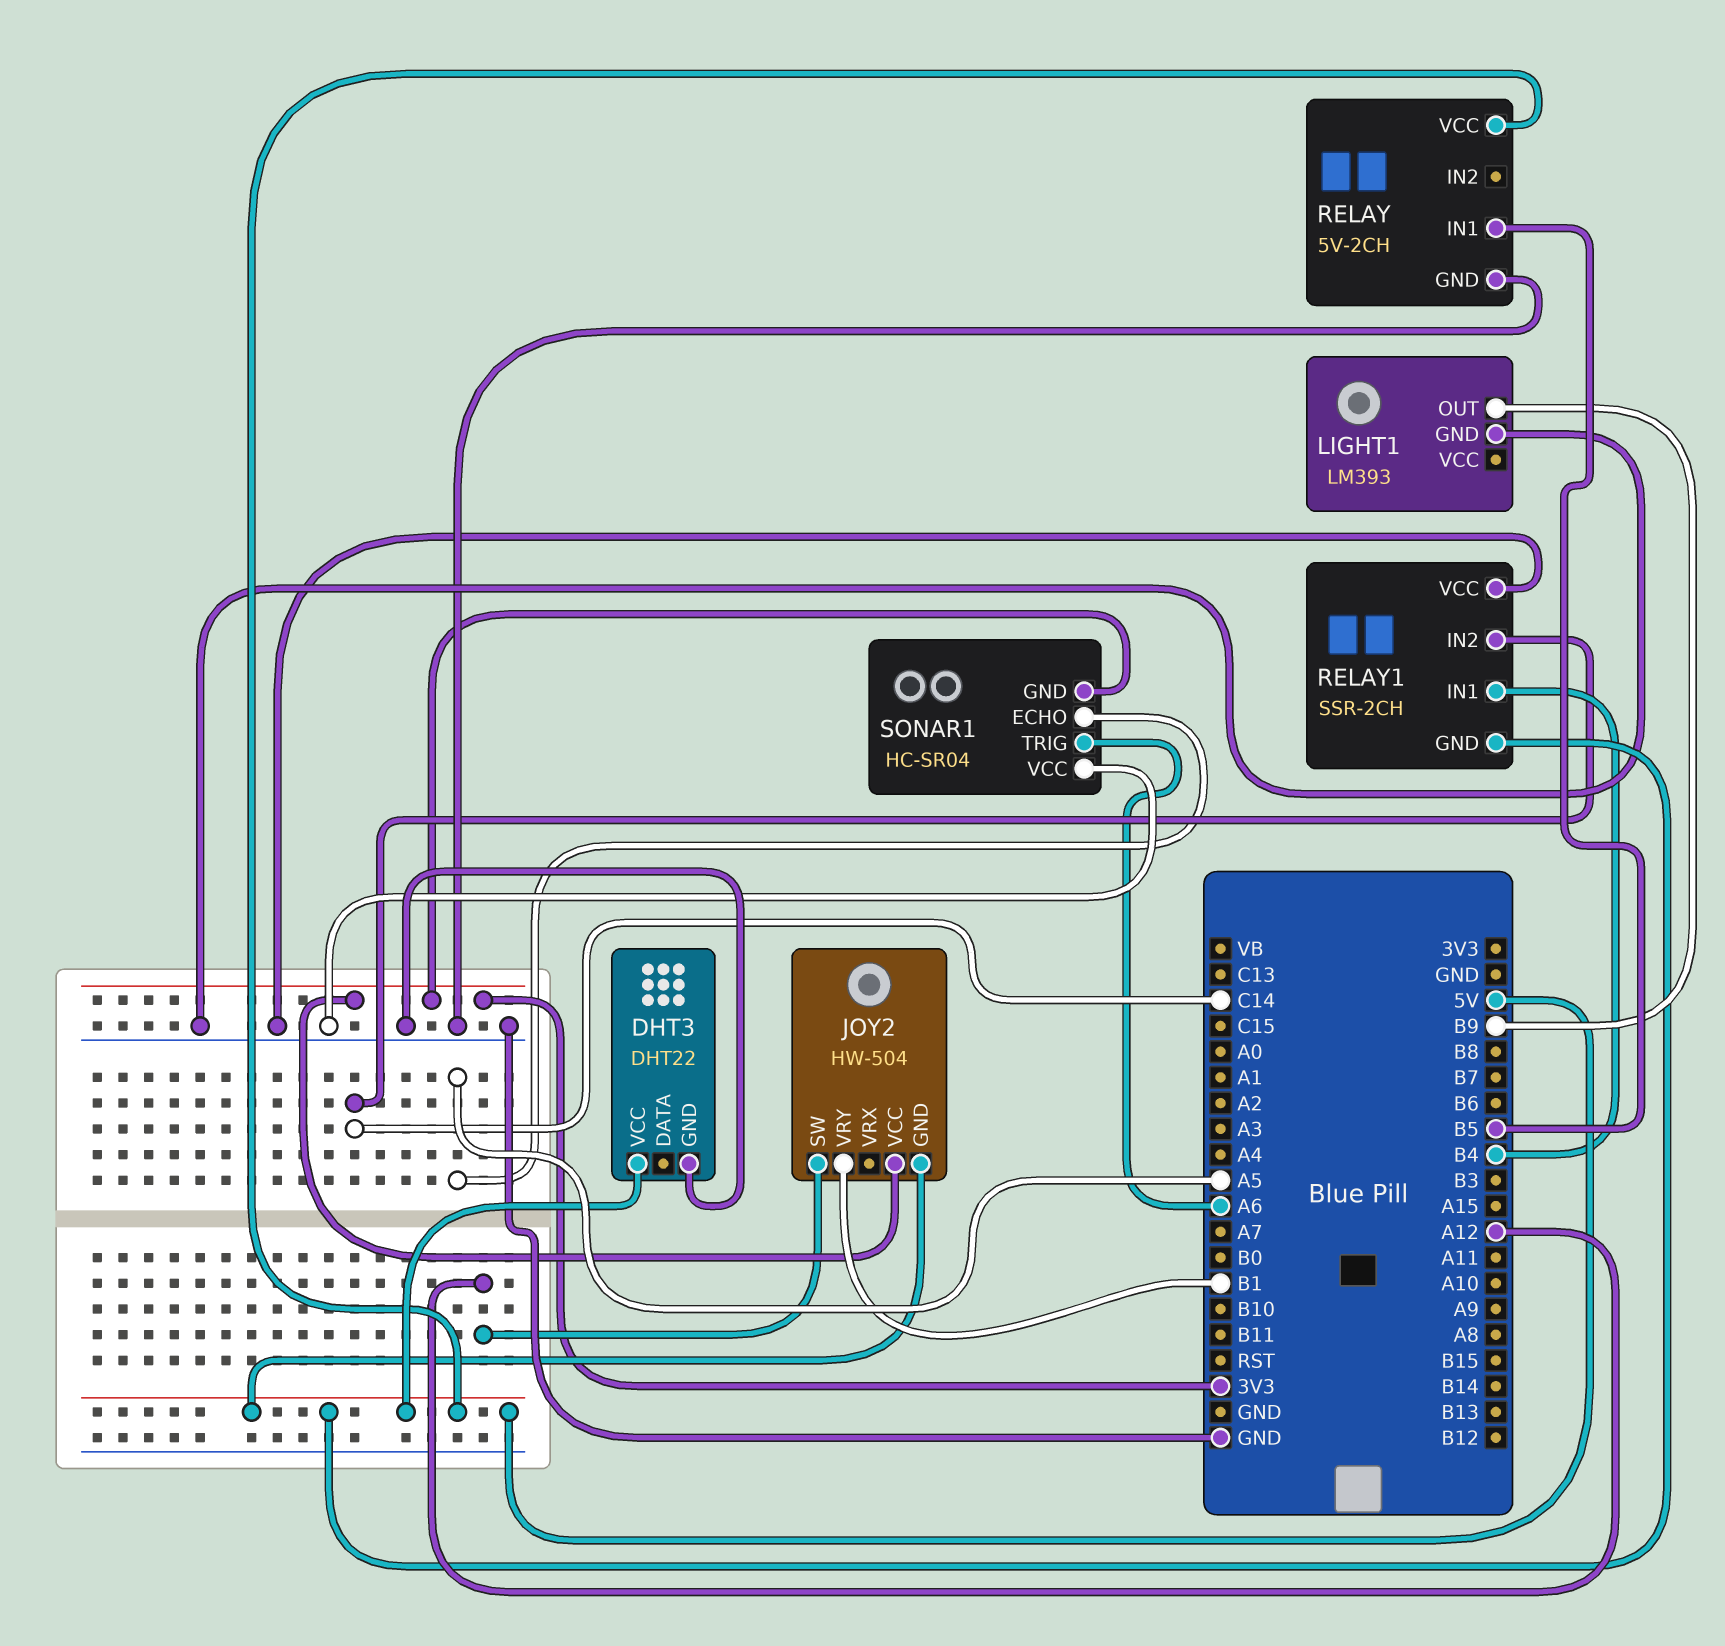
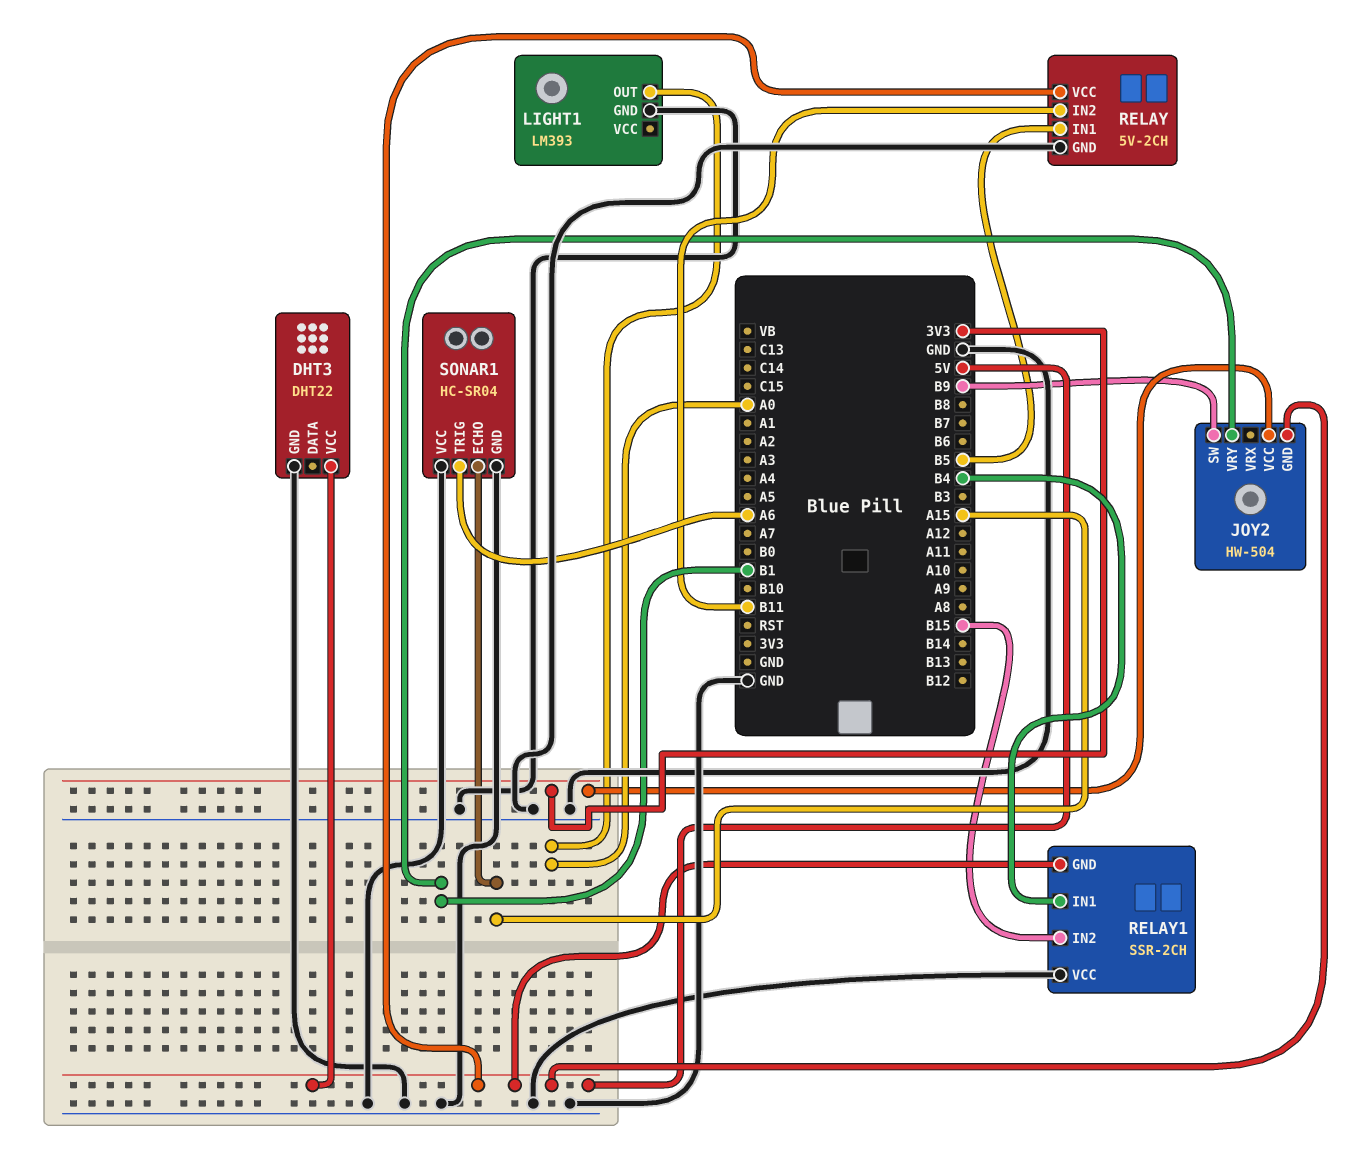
JOY2 pin SW: A12 -> B9
LIGHT1 pin OUT: B9 -> A0
RELAY pin IN2: none -> B11
RELAY1 pin IN2: C14 -> B15
SONAR1 pin ECHO: A5 -> A15
SONAR1 pin GND: 3V3 -> GND

